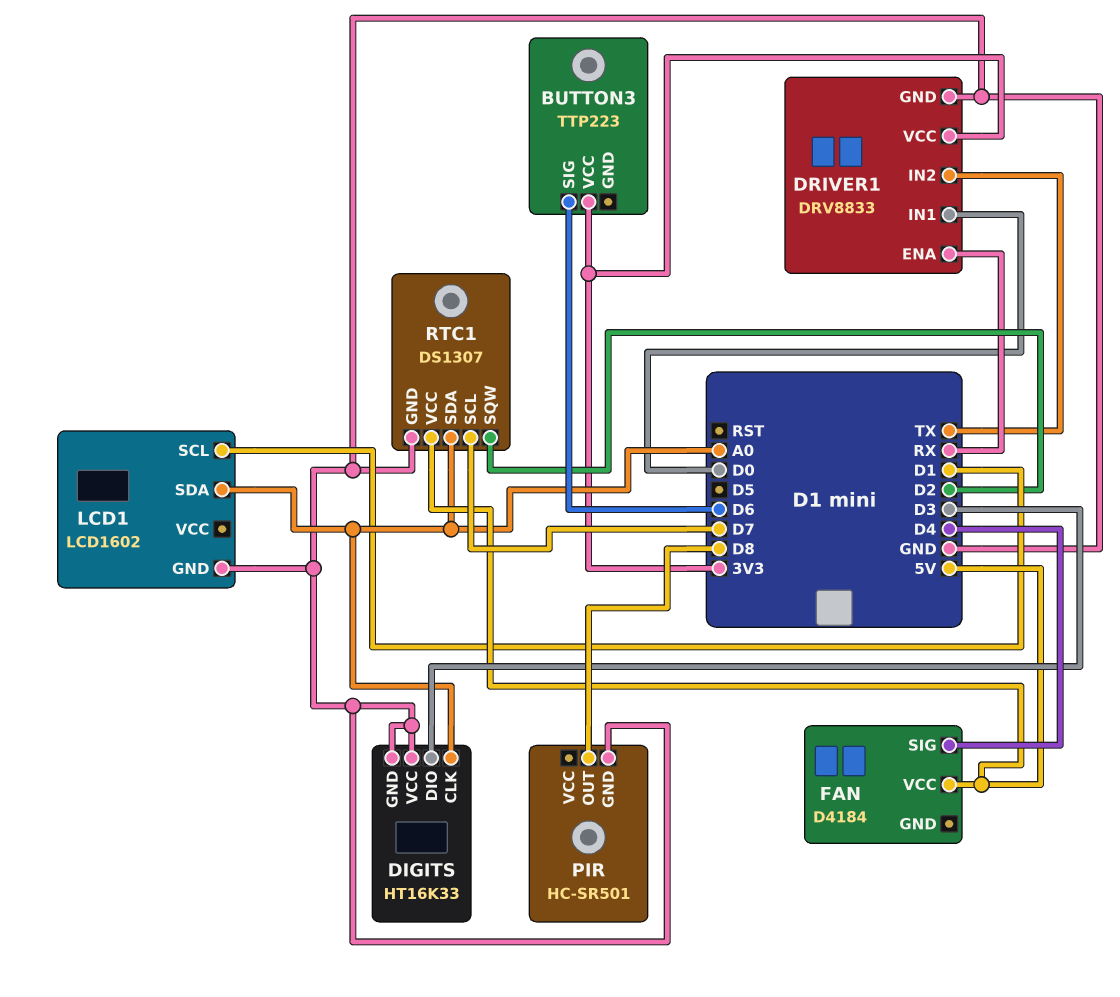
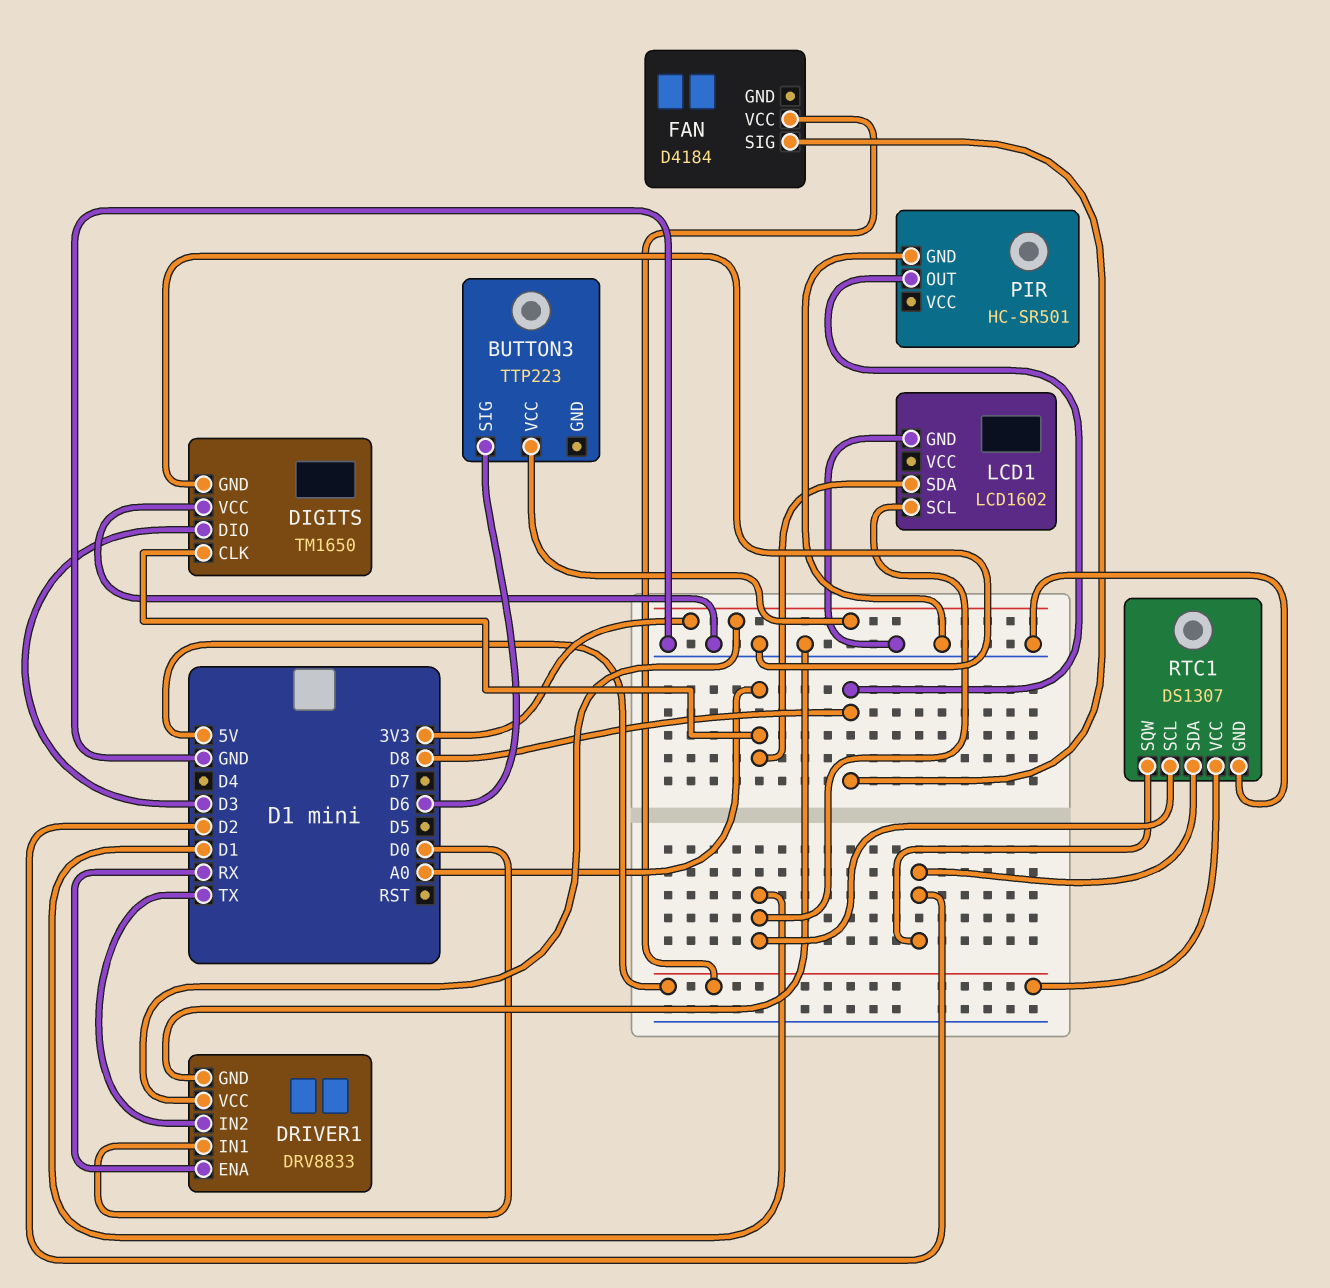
DIGITS: HT16K33 -> TM1650
FAN pin SIG: D4 -> D8
RTC1 pin SCL: D7 -> D1
RTC1 pin SDA: A0 -> D2

